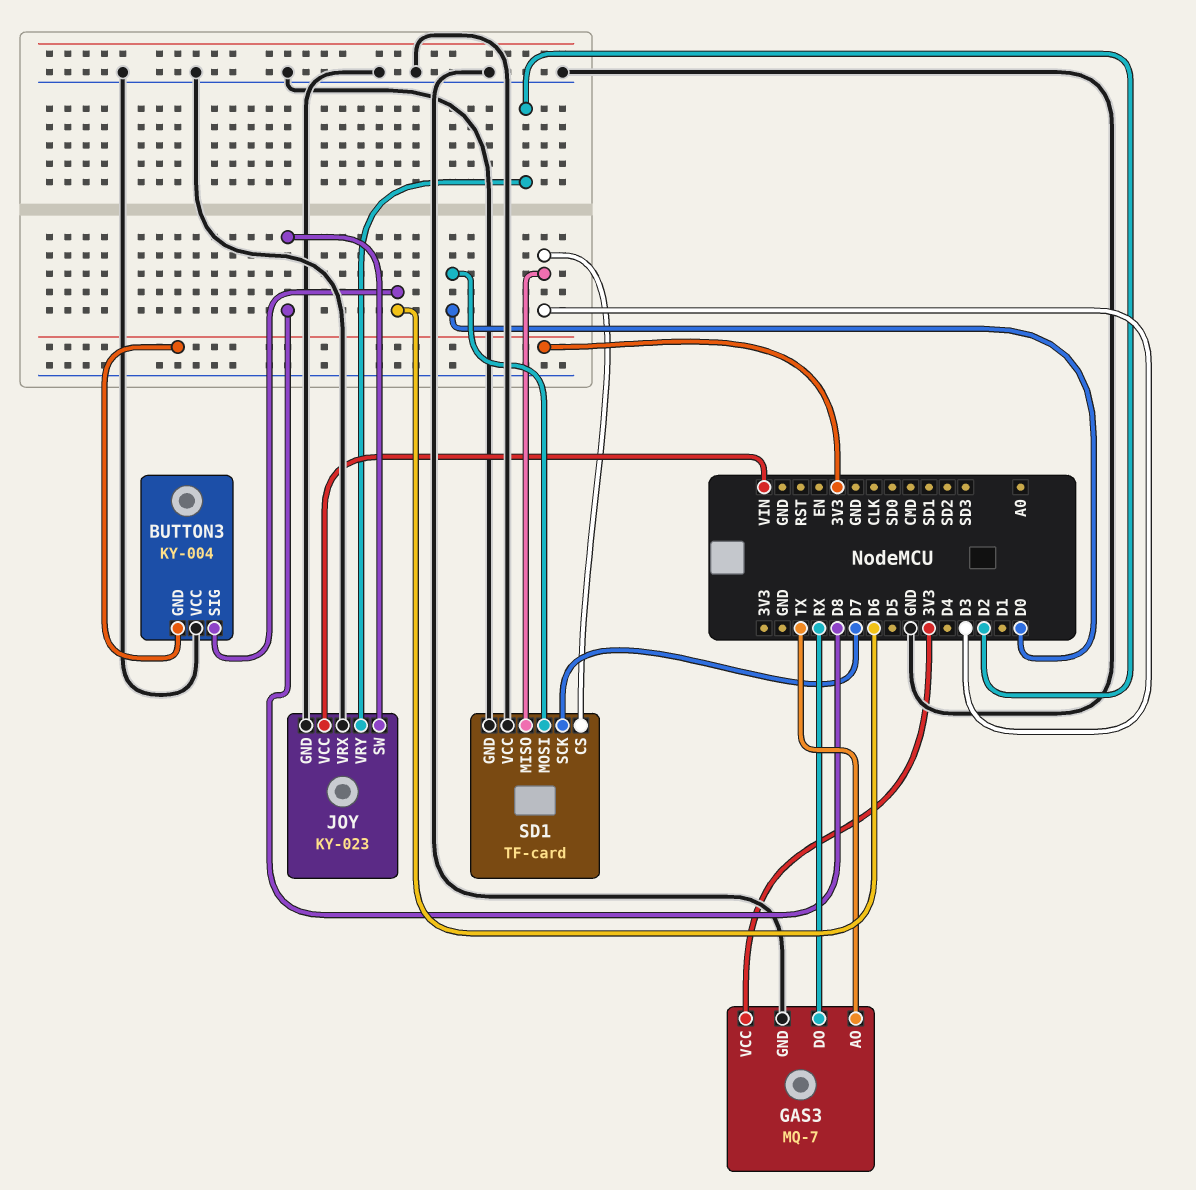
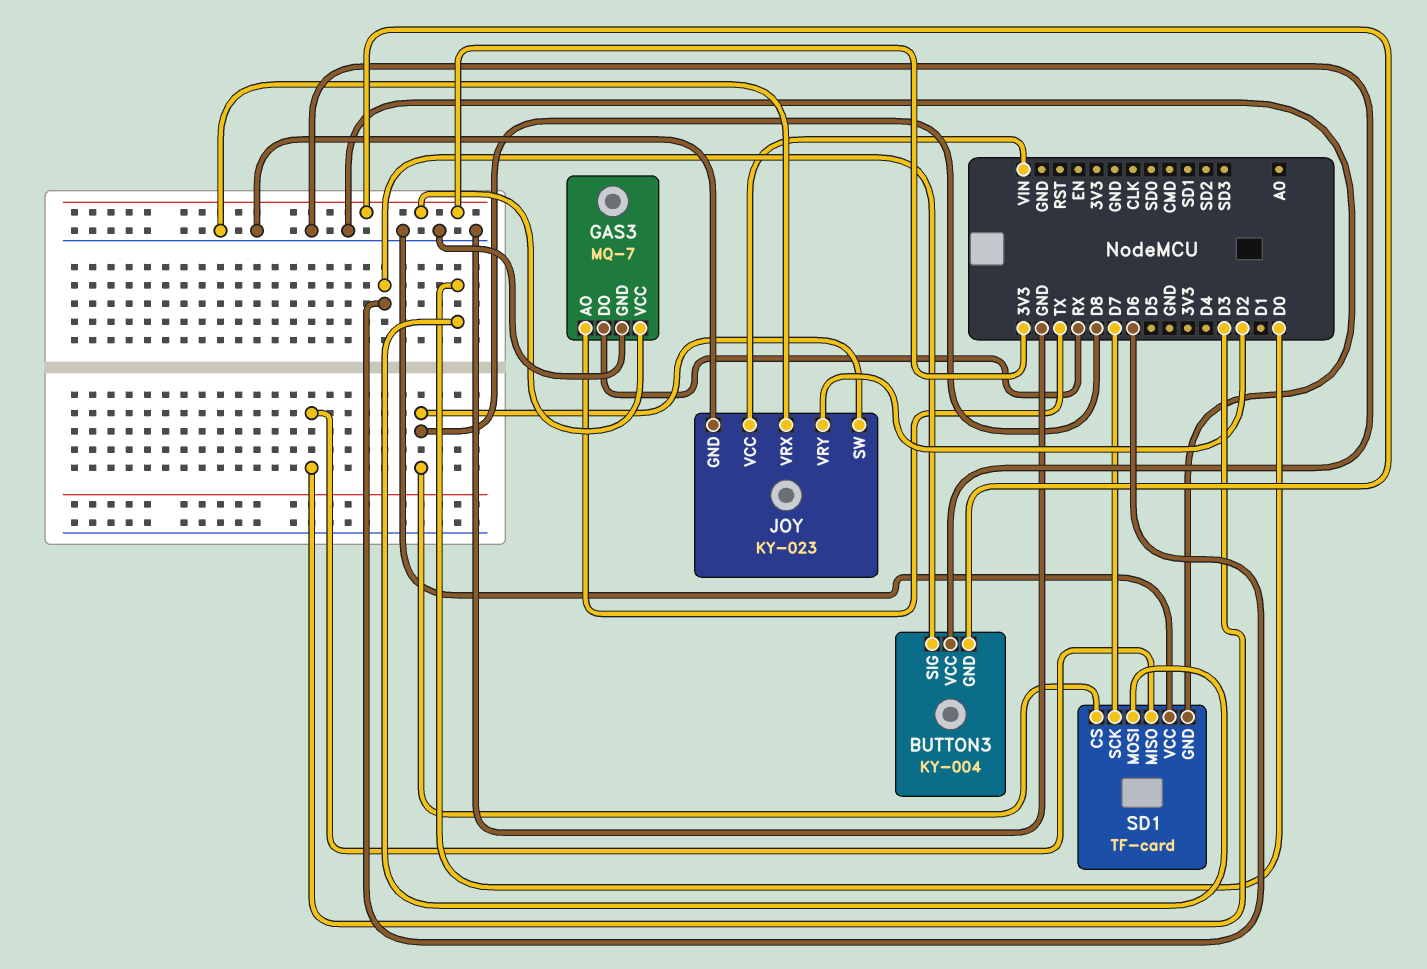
SD1 pin CS: D3 -> D8

